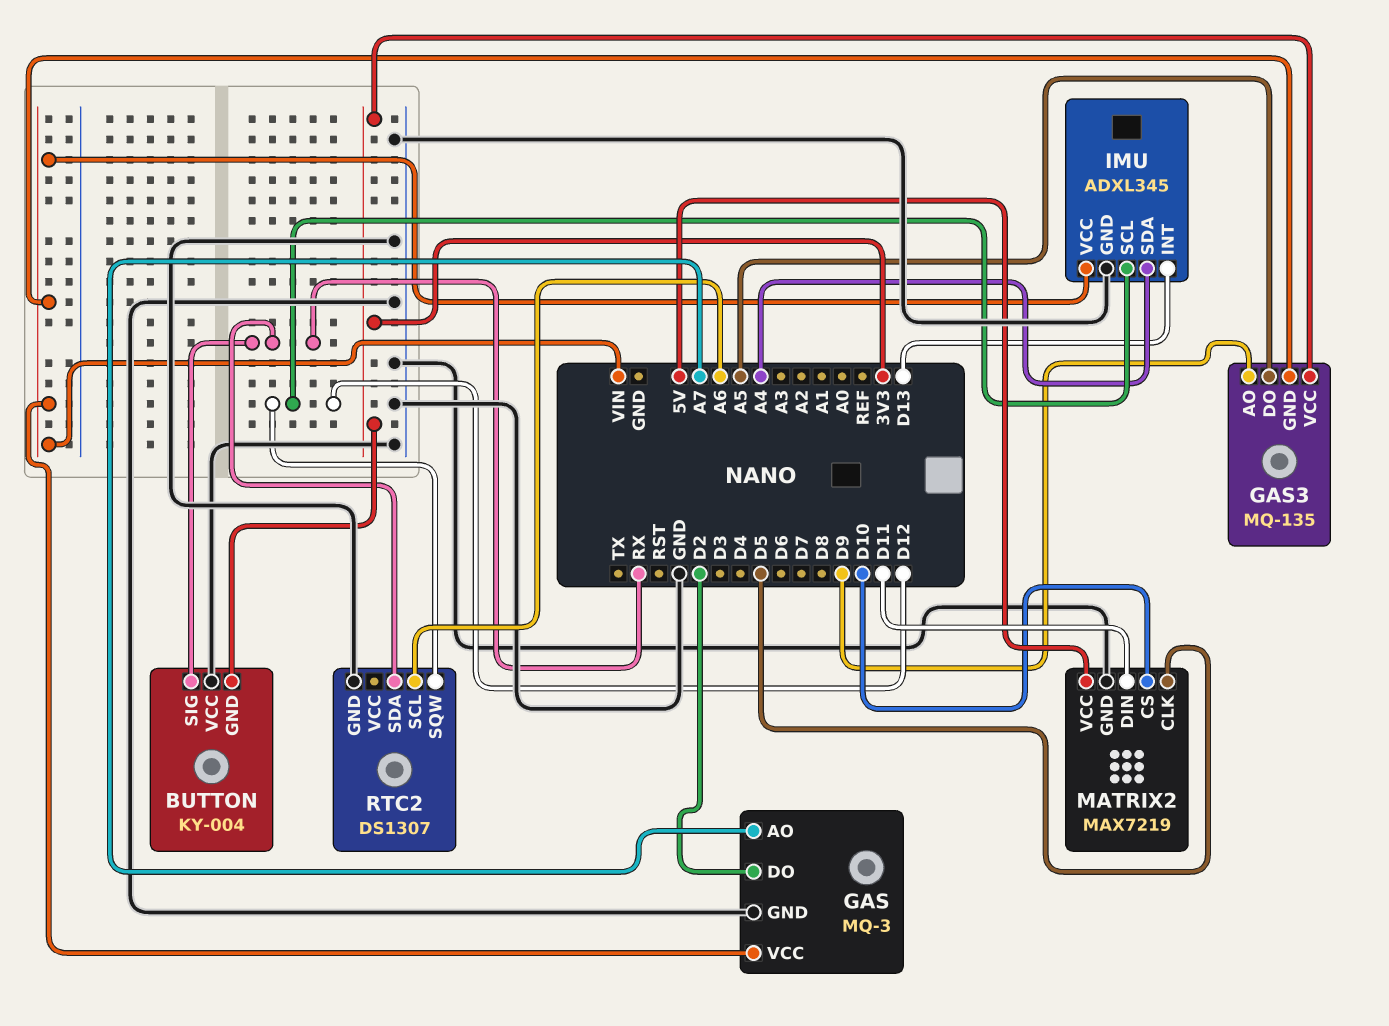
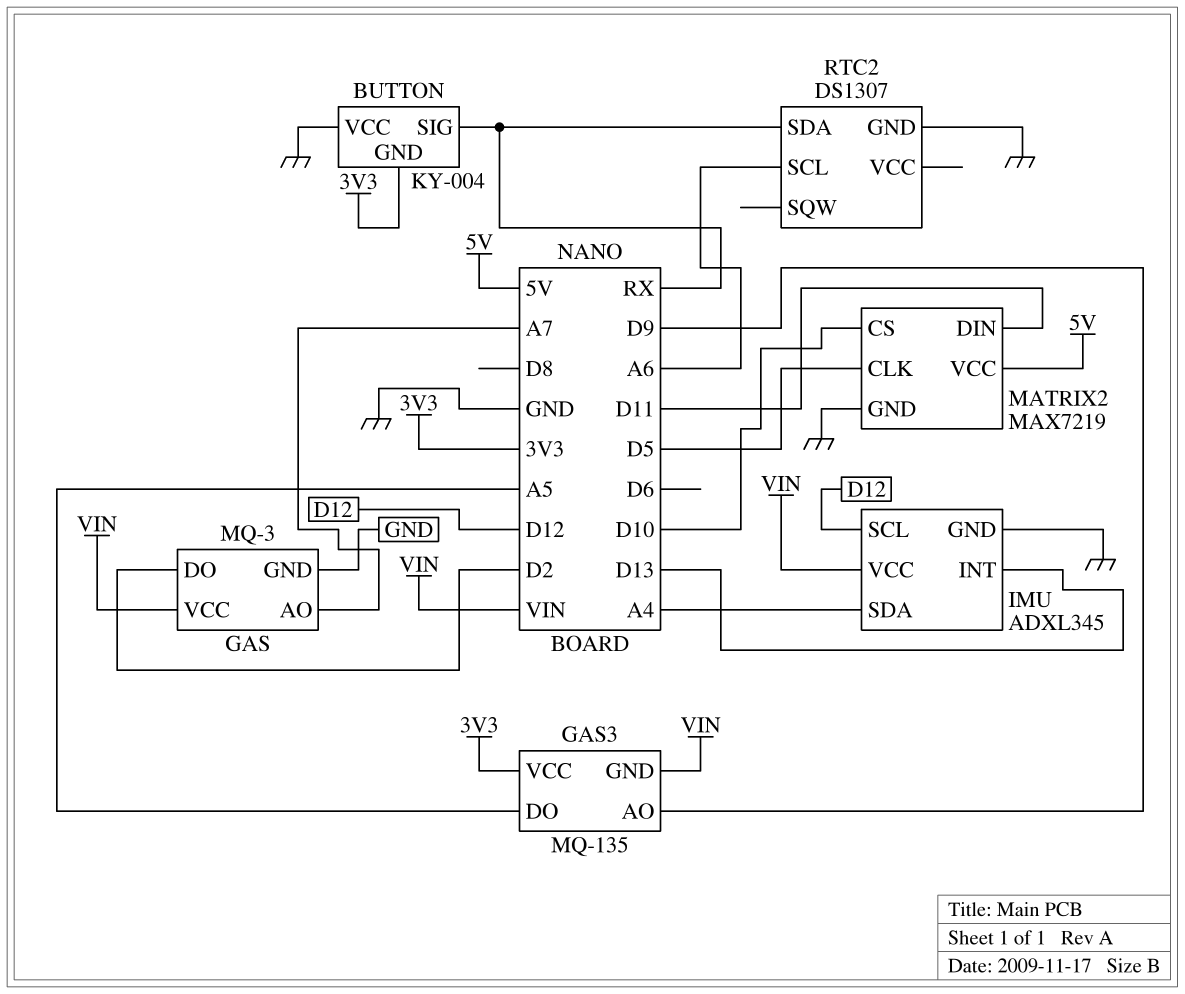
RTC2 pin SQW: D12 -> none

